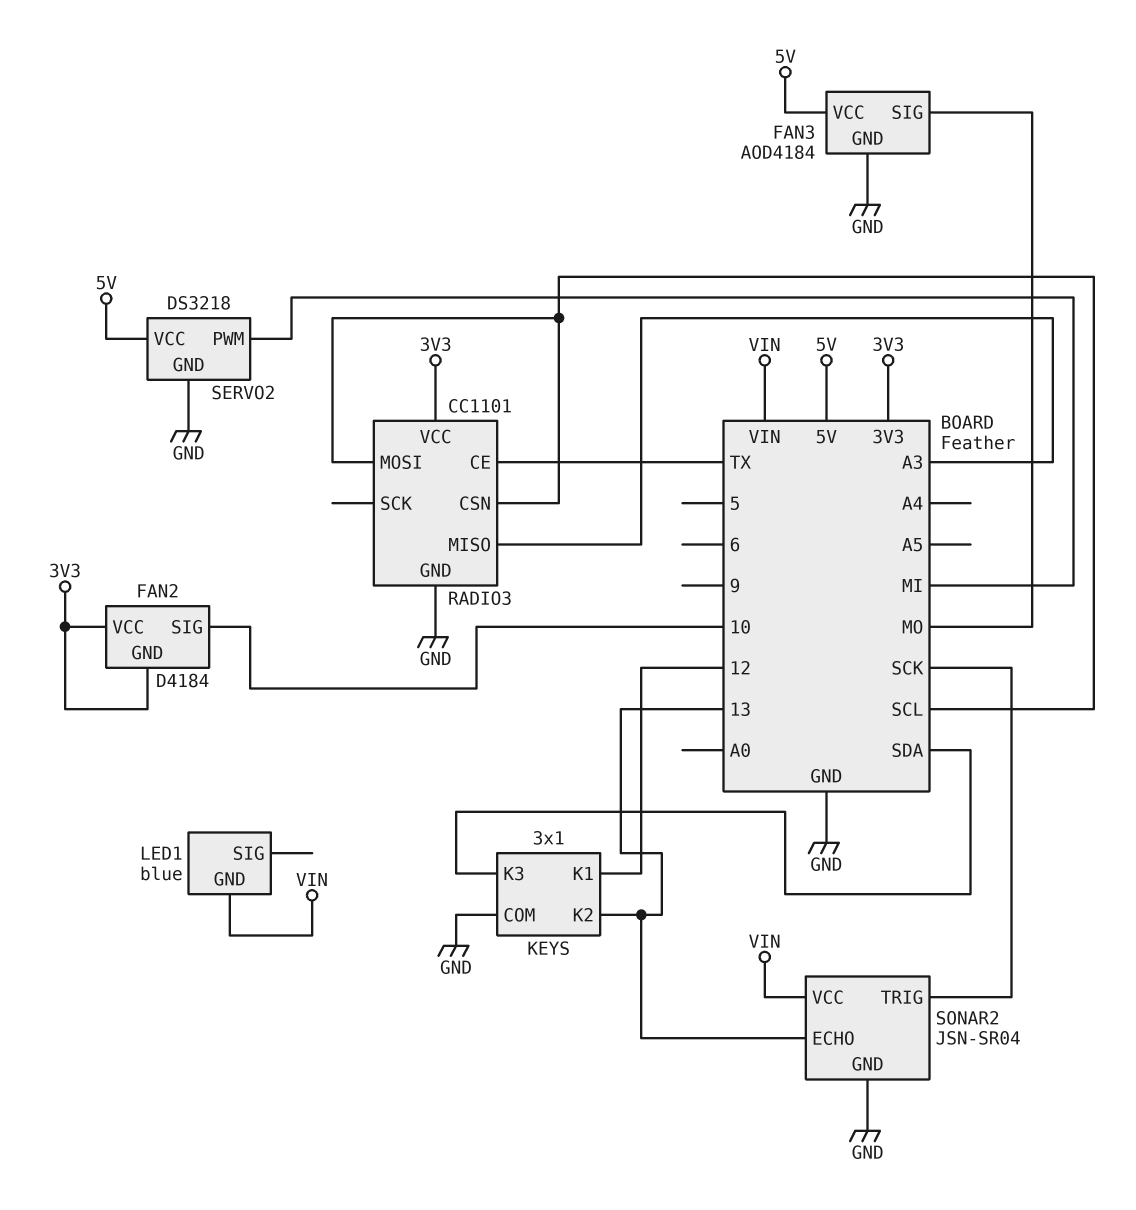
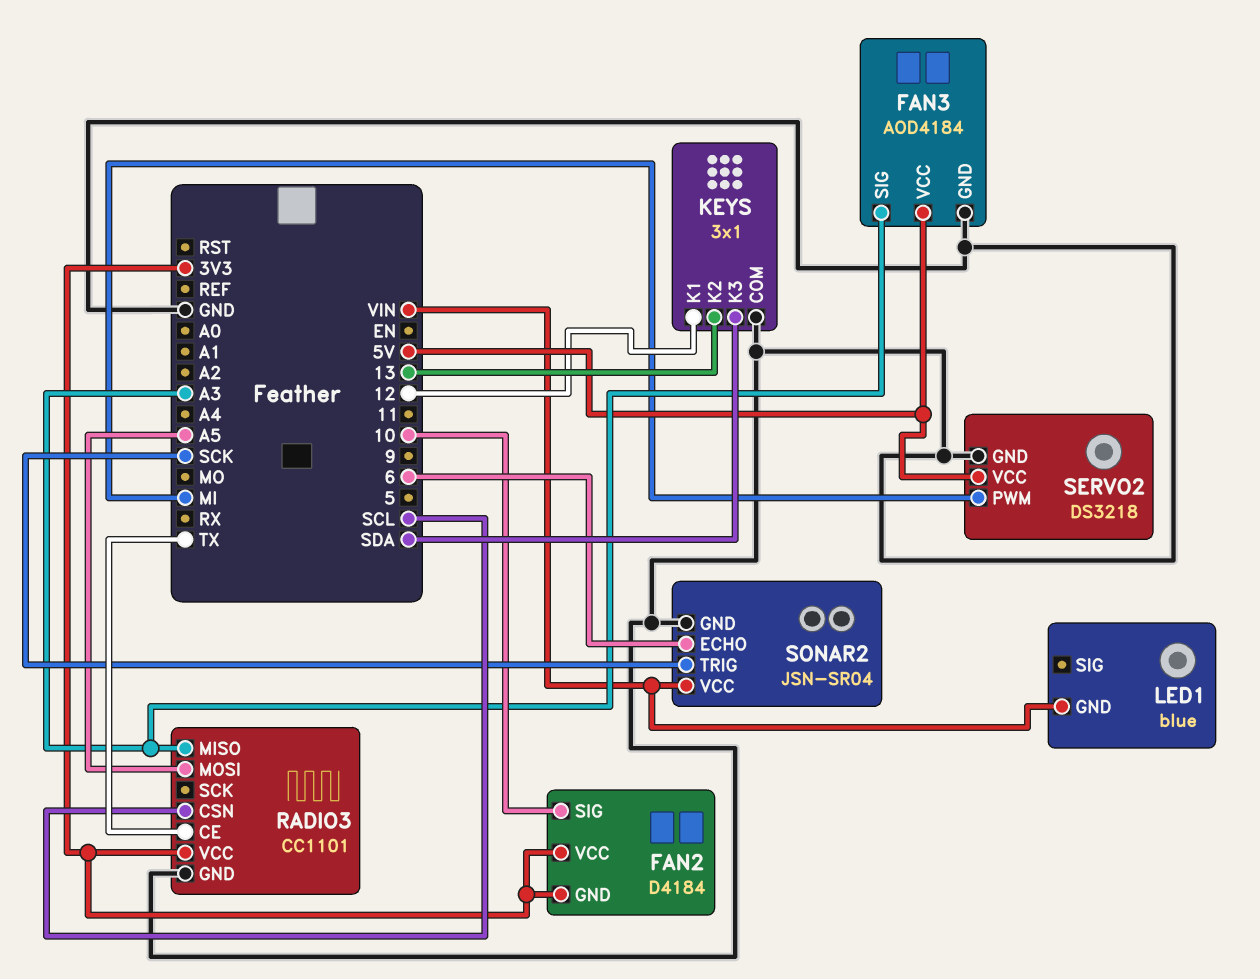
FAN3 pin SIG: MO -> A3
RADIO3 pin MOSI: SCL -> A5
SONAR2 pin ECHO: 13 -> 6

